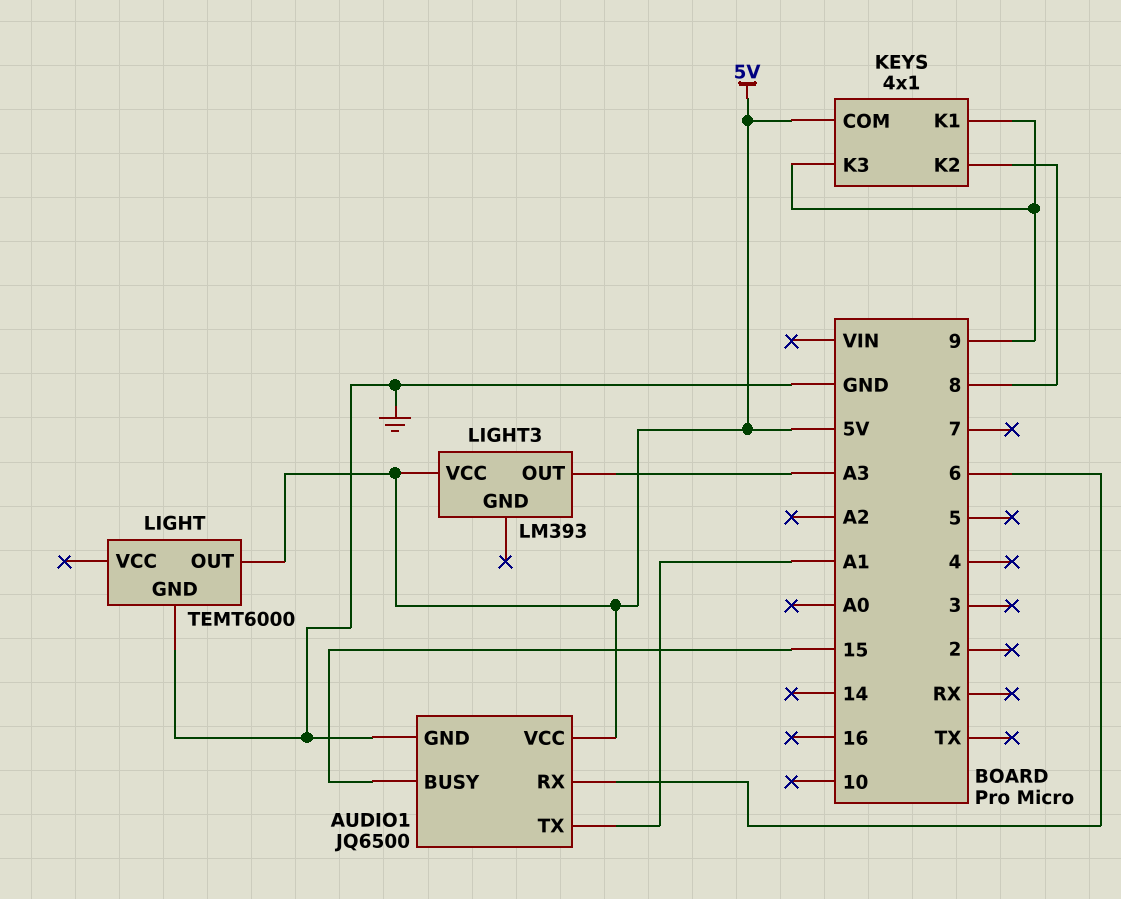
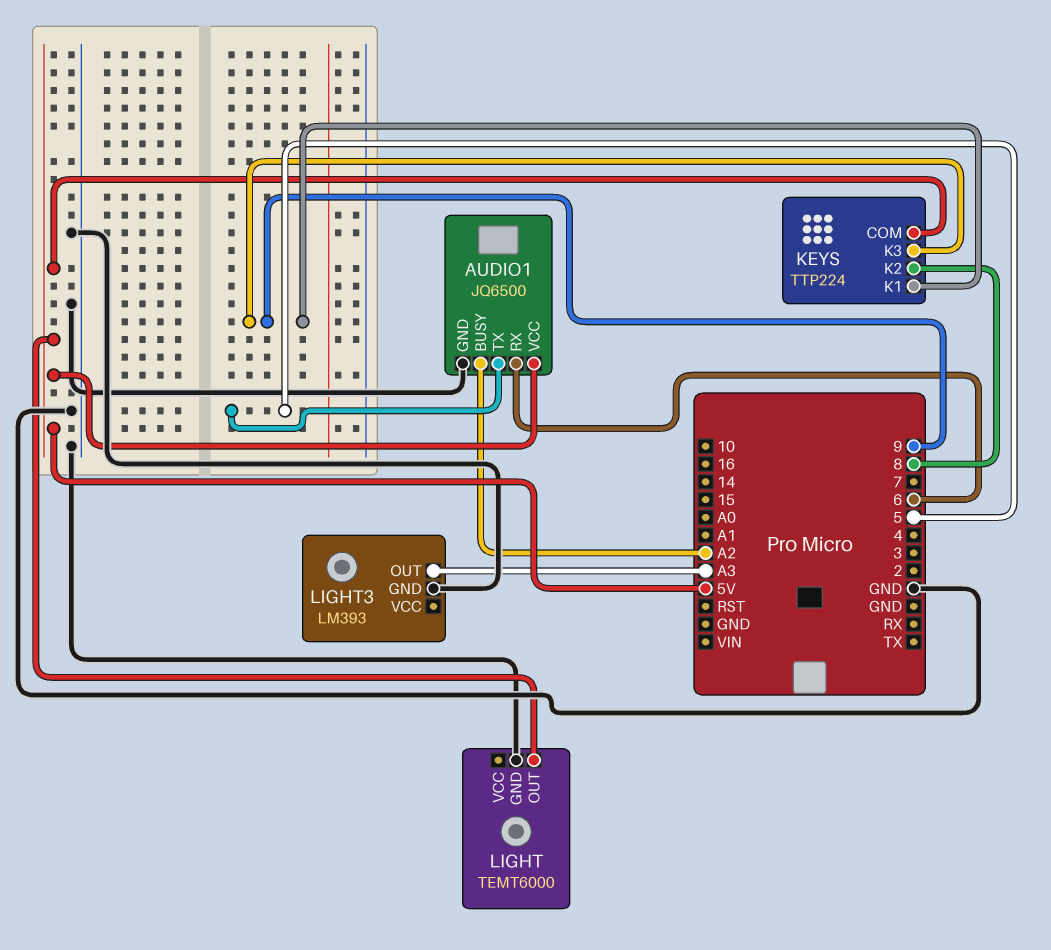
AUDIO1 pin BUSY: 15 -> A2
AUDIO1 pin TX: A1 -> 5
KEYS: 4x1 -> TTP224
LIGHT3 pin GND: none -> GND
LIGHT3 pin VCC: 5V -> none

